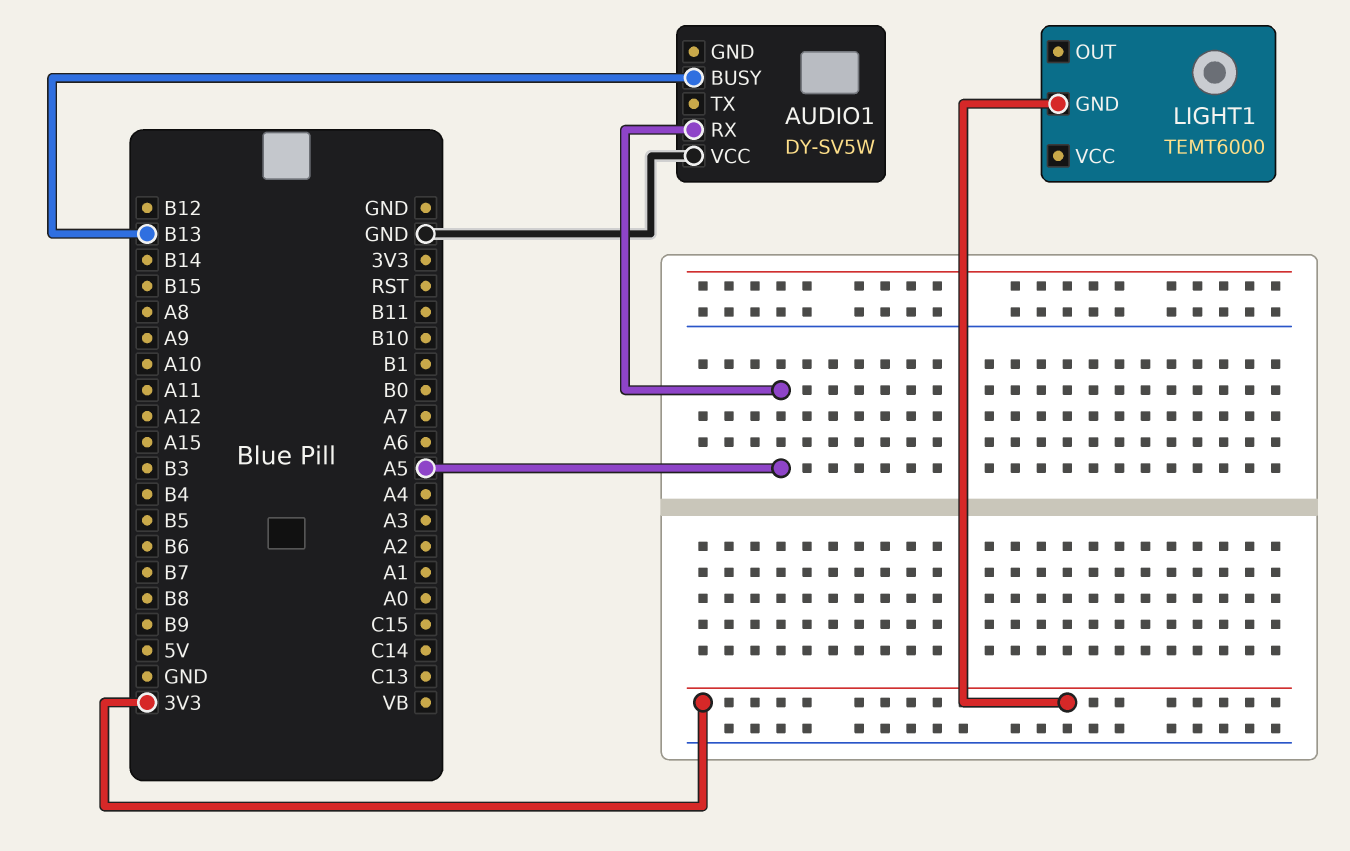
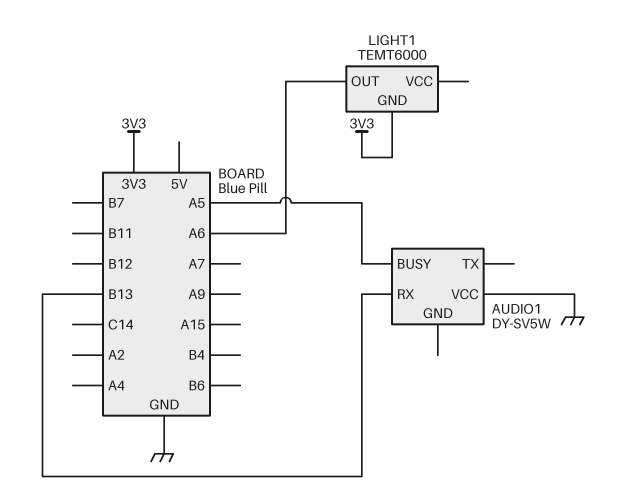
AUDIO1 pin BUSY: B13 -> A5
AUDIO1 pin RX: A5 -> B13
LIGHT1 pin OUT: none -> A6

